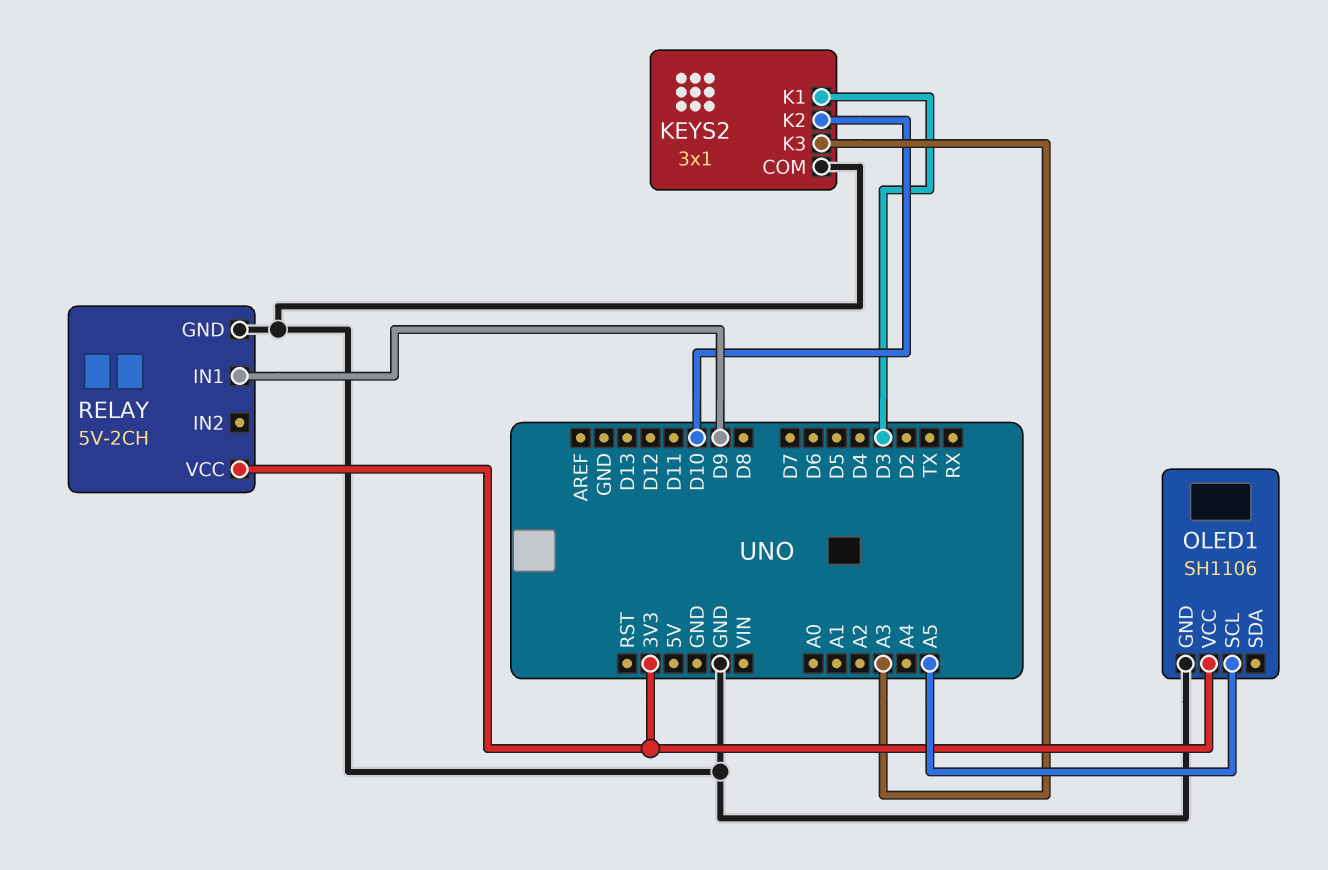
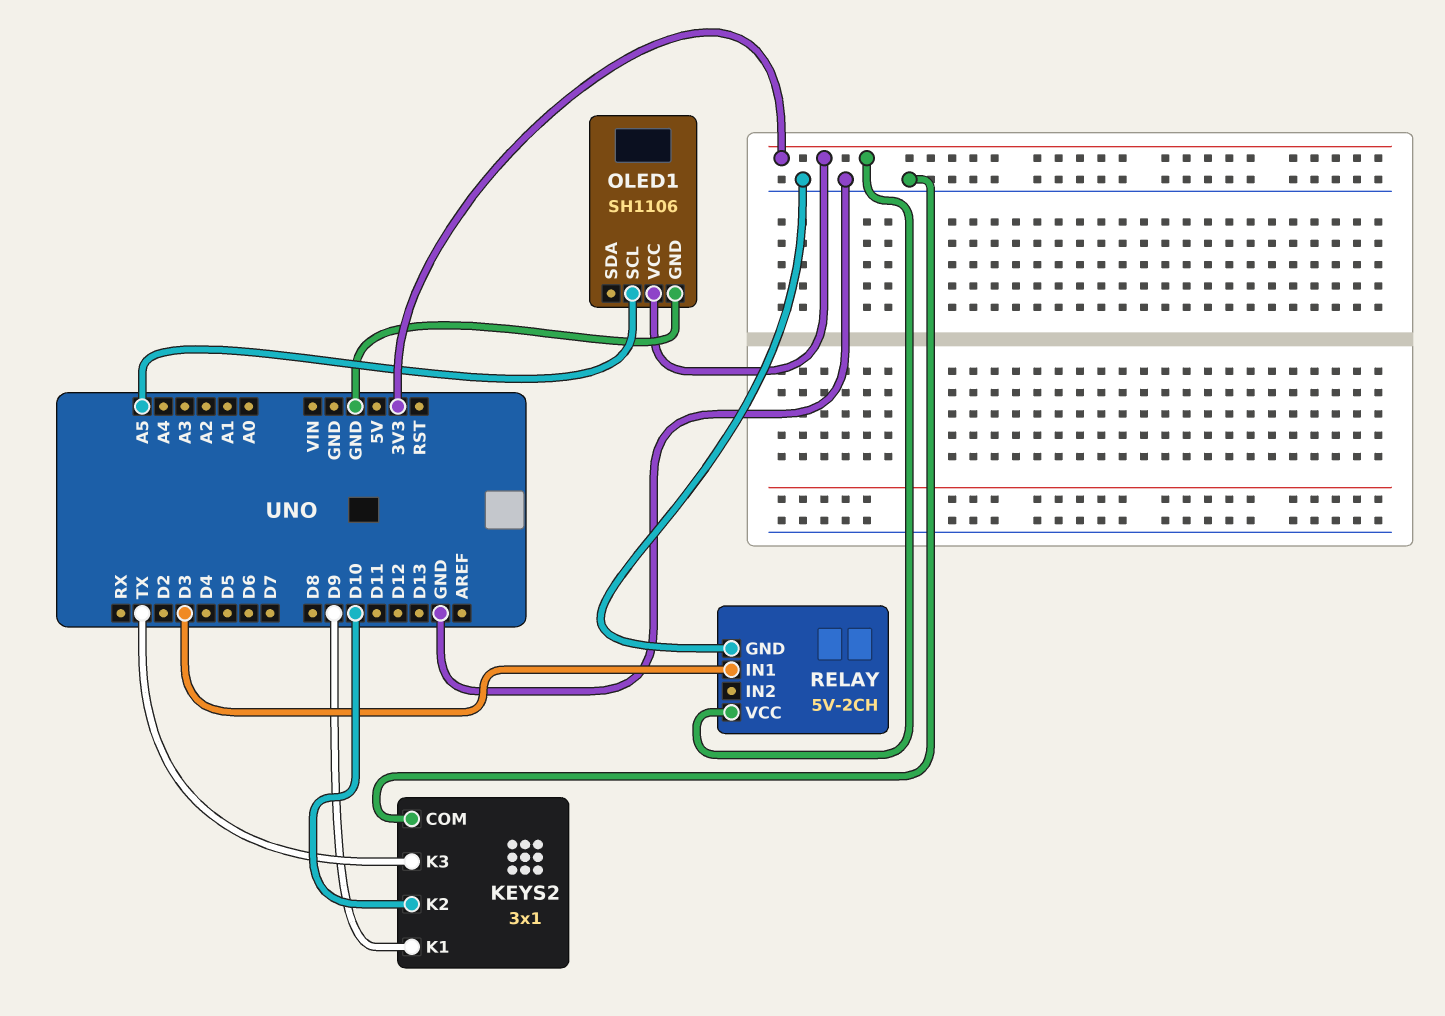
KEYS2 pin K1: D3 -> D9
KEYS2 pin K3: A3 -> TX
RELAY pin IN1: D9 -> D3

